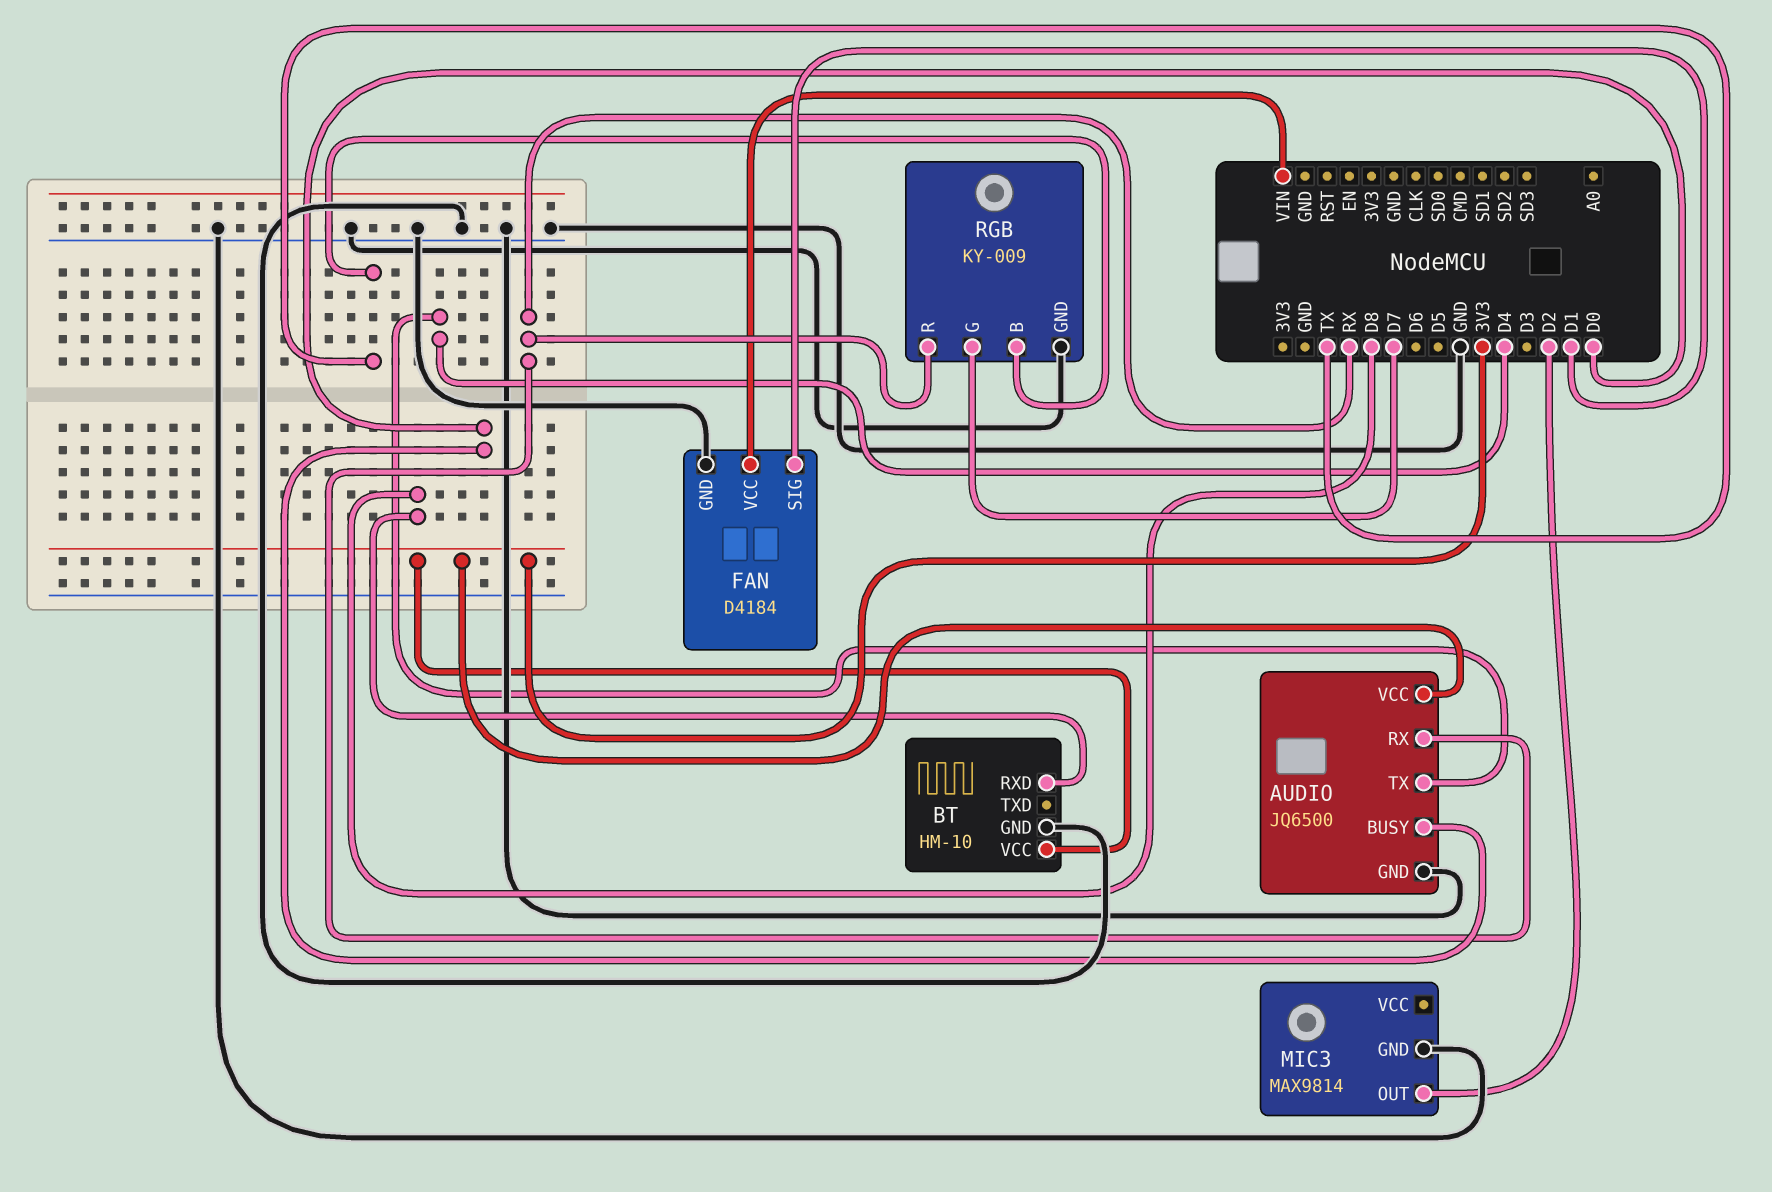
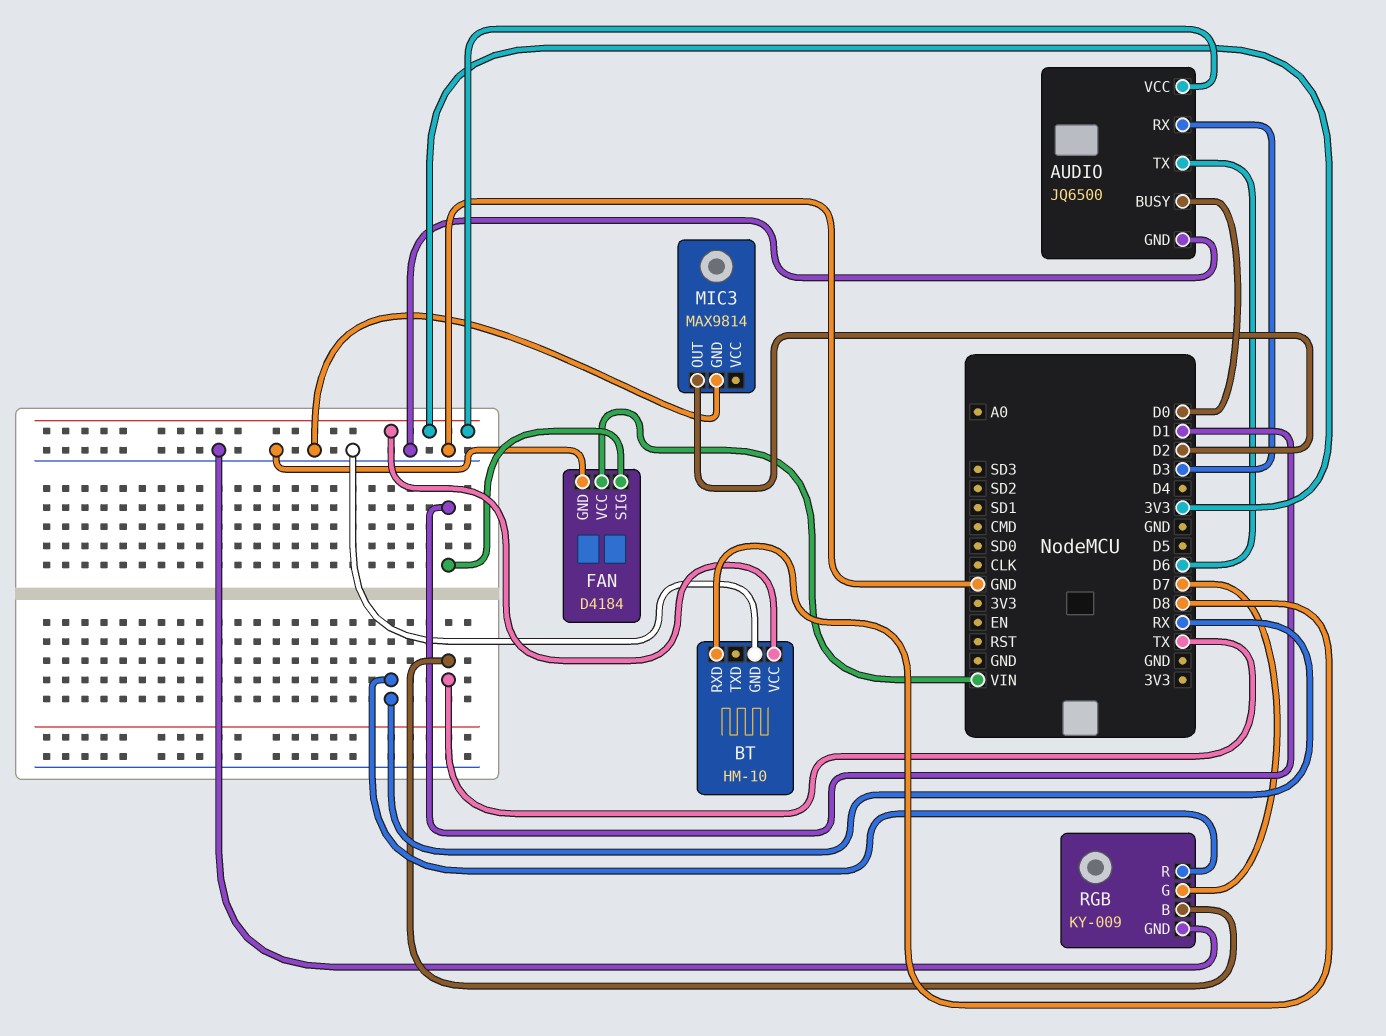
AUDIO pin RX: RX -> D3
AUDIO pin TX: D4 -> D6

